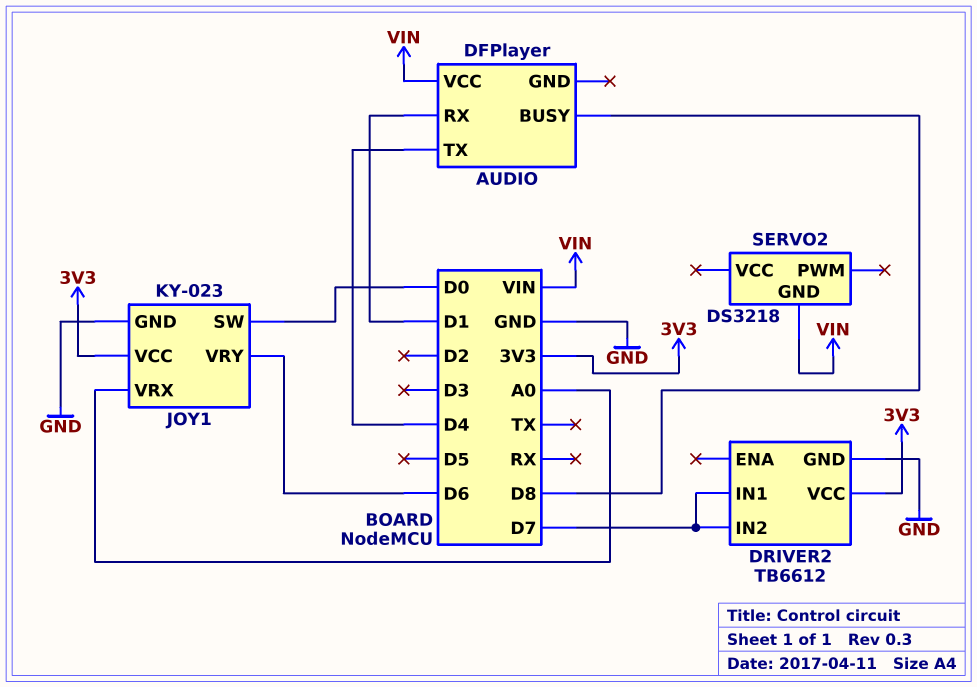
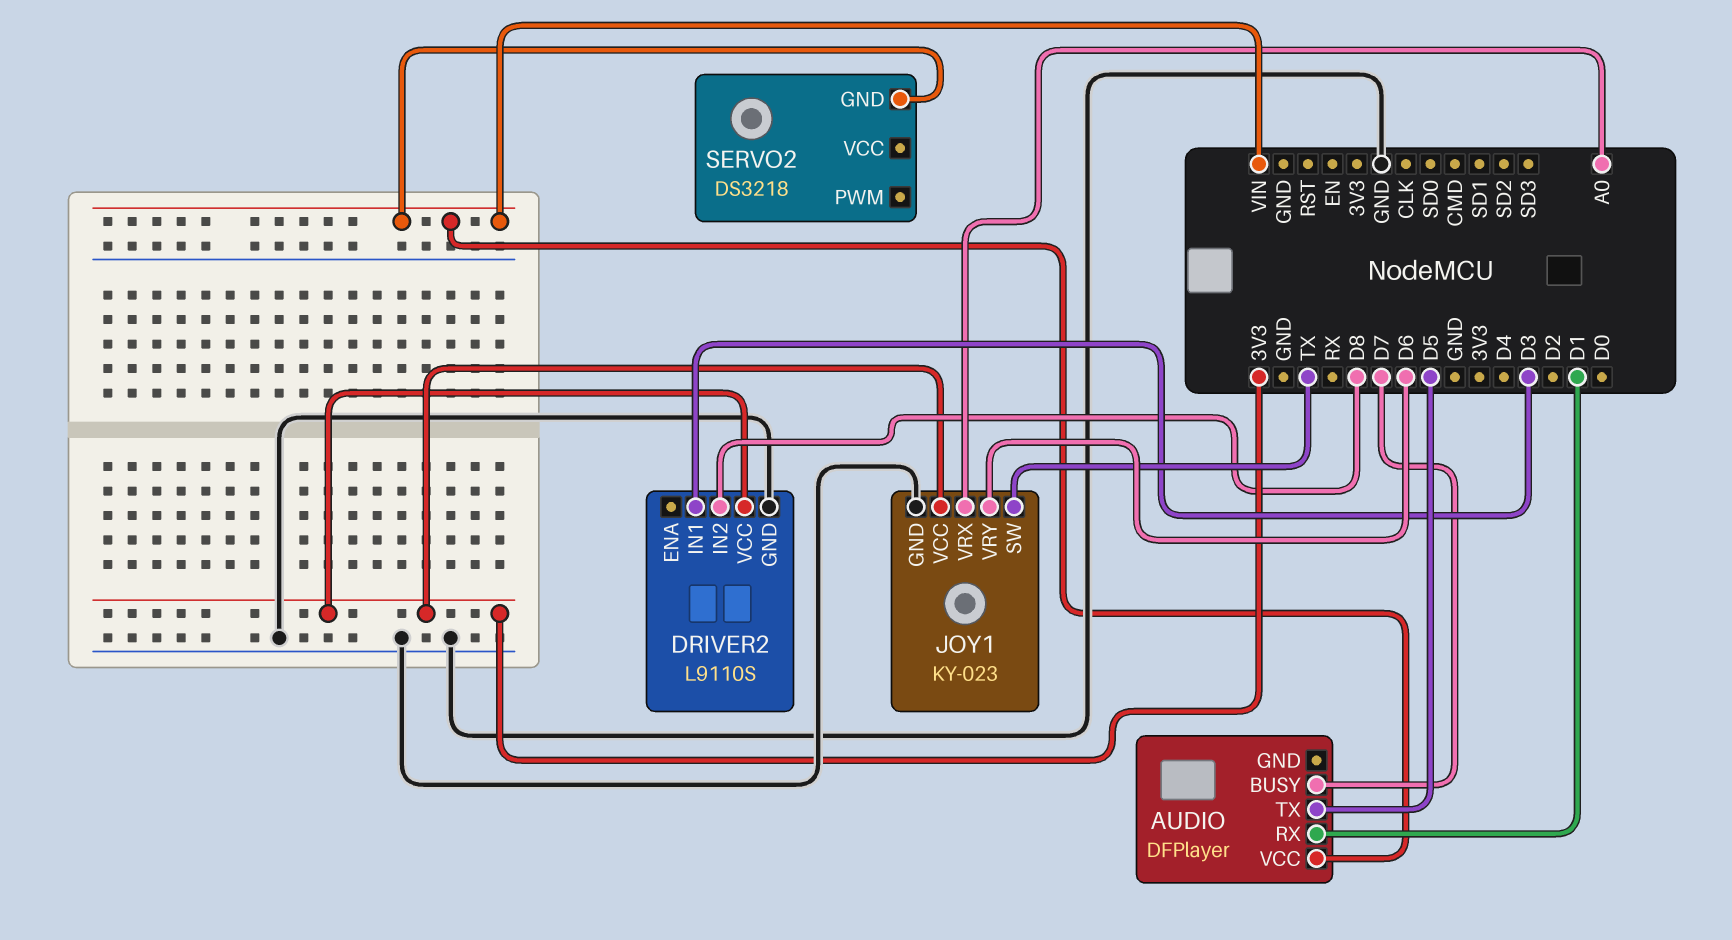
AUDIO pin BUSY: D8 -> D7
AUDIO pin TX: D4 -> D5
DRIVER2: TB6612 -> L9110S
DRIVER2 pin IN1: D7 -> D3
DRIVER2 pin IN2: D7 -> D8
JOY1 pin SW: D0 -> TX

